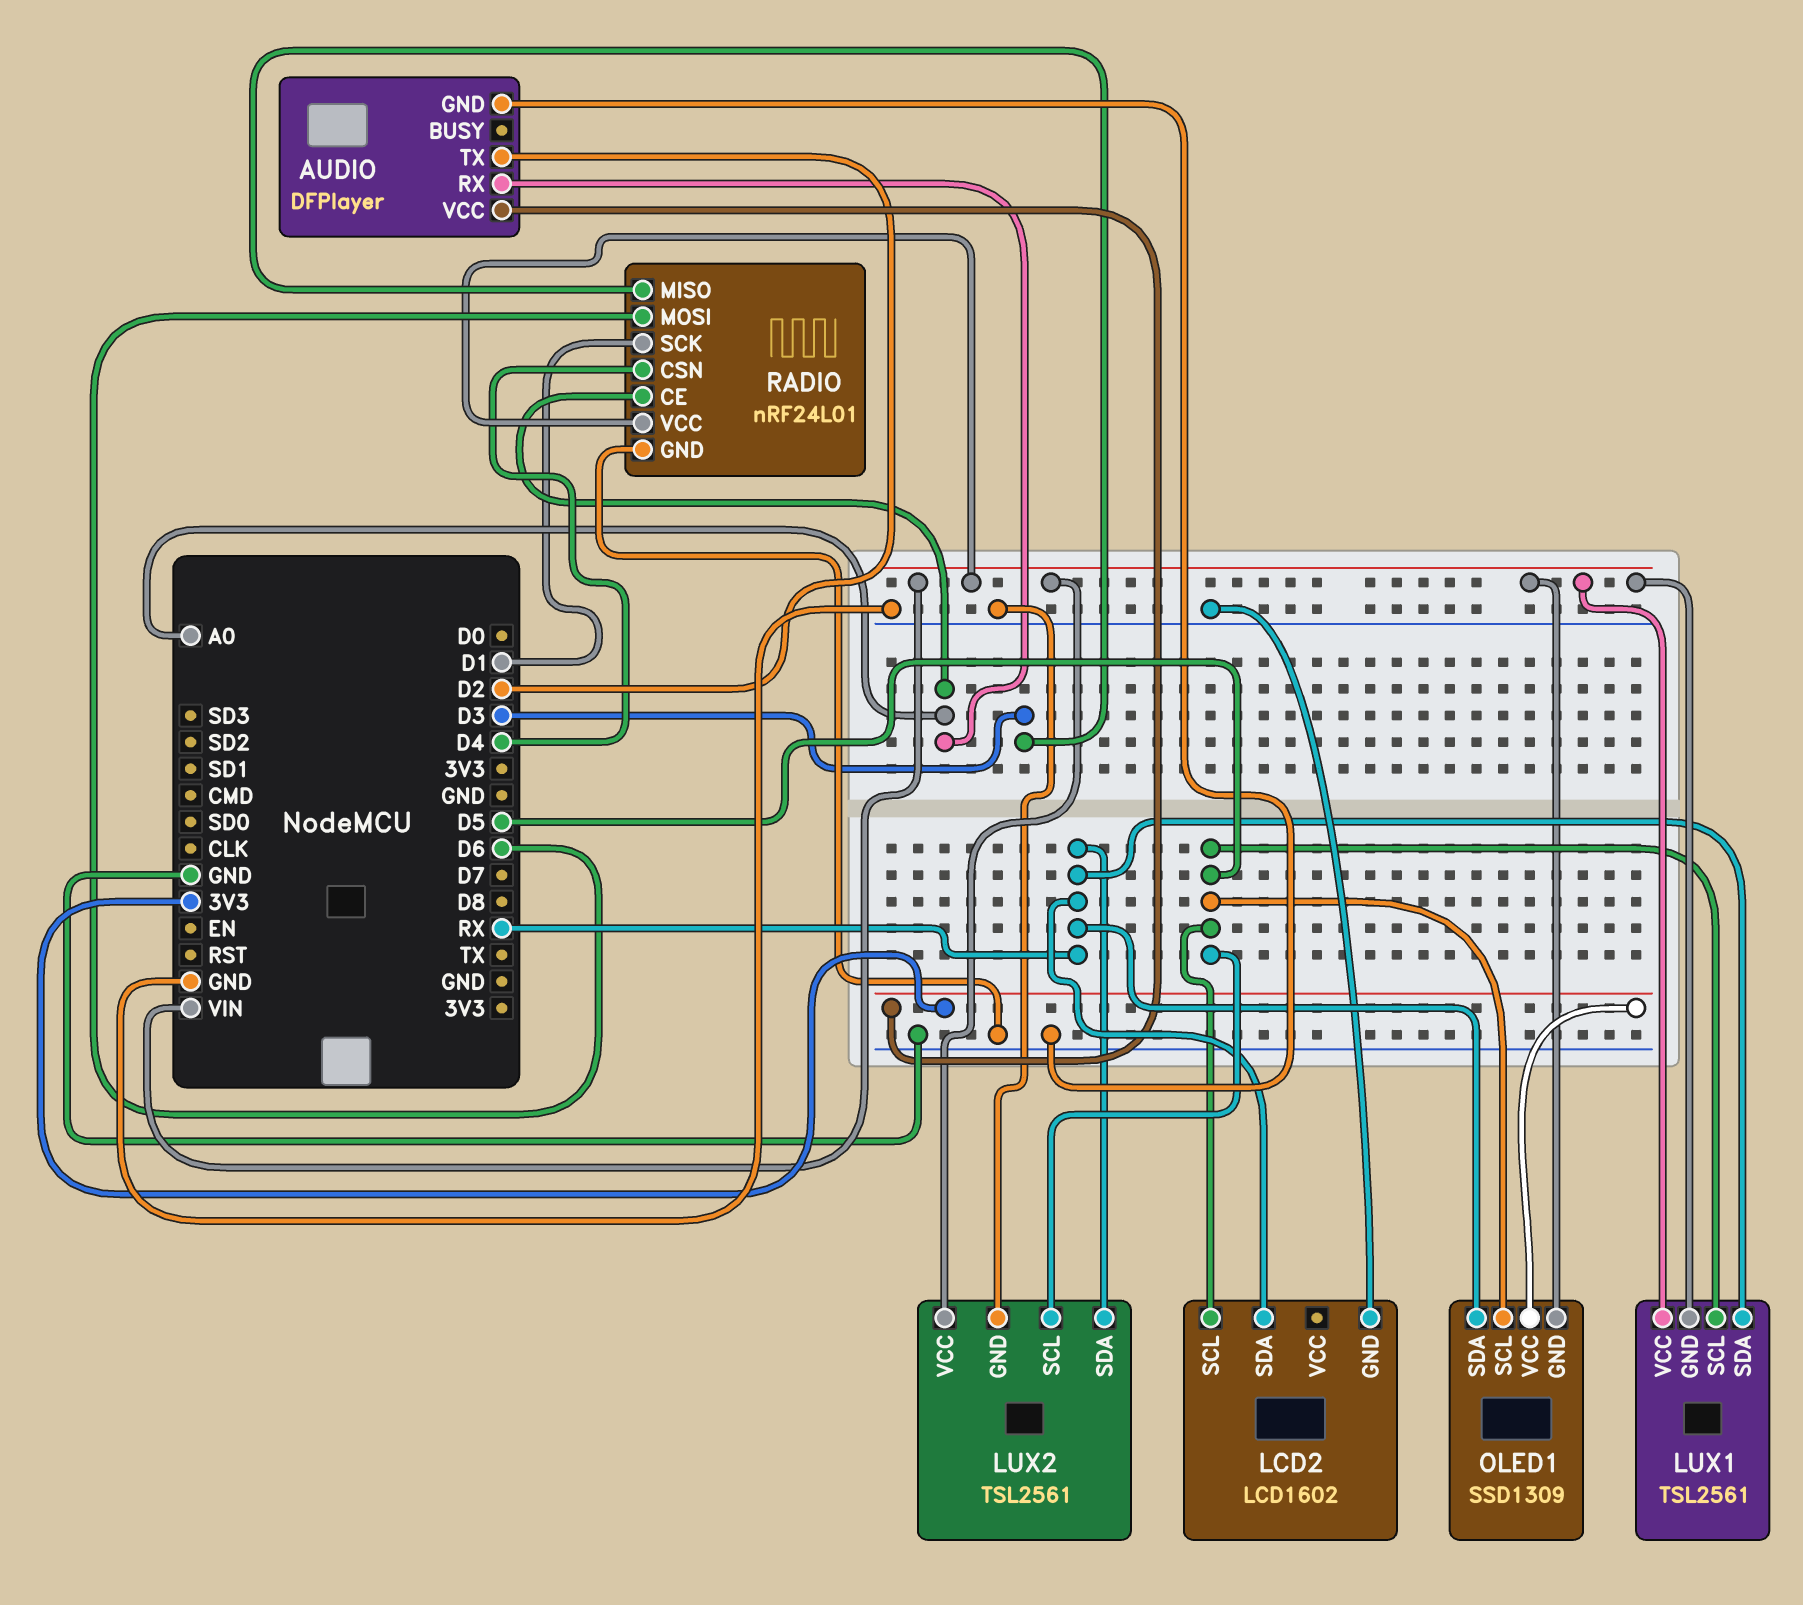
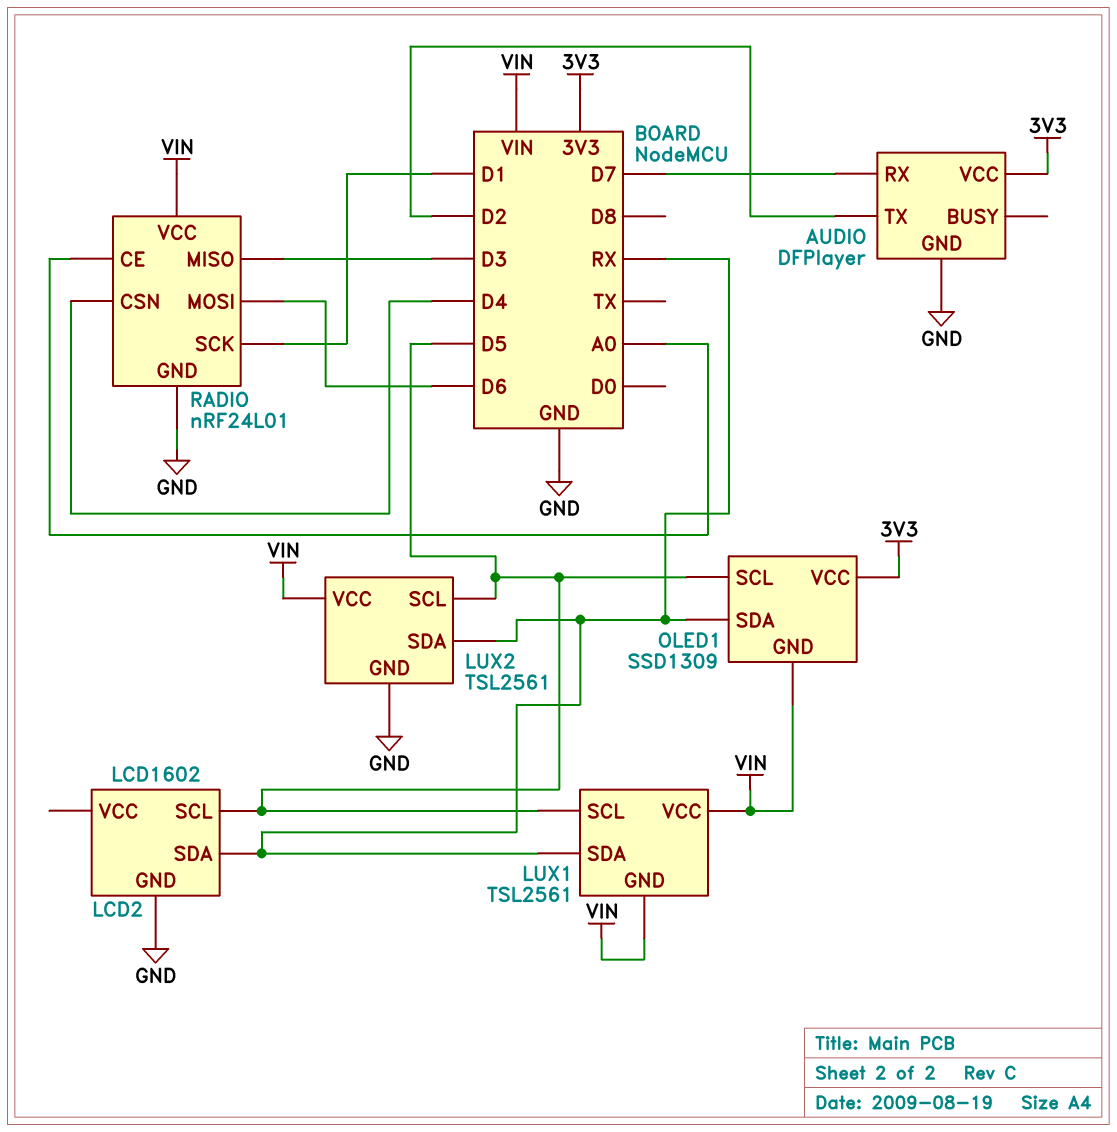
AUDIO pin RX: A0 -> D7

